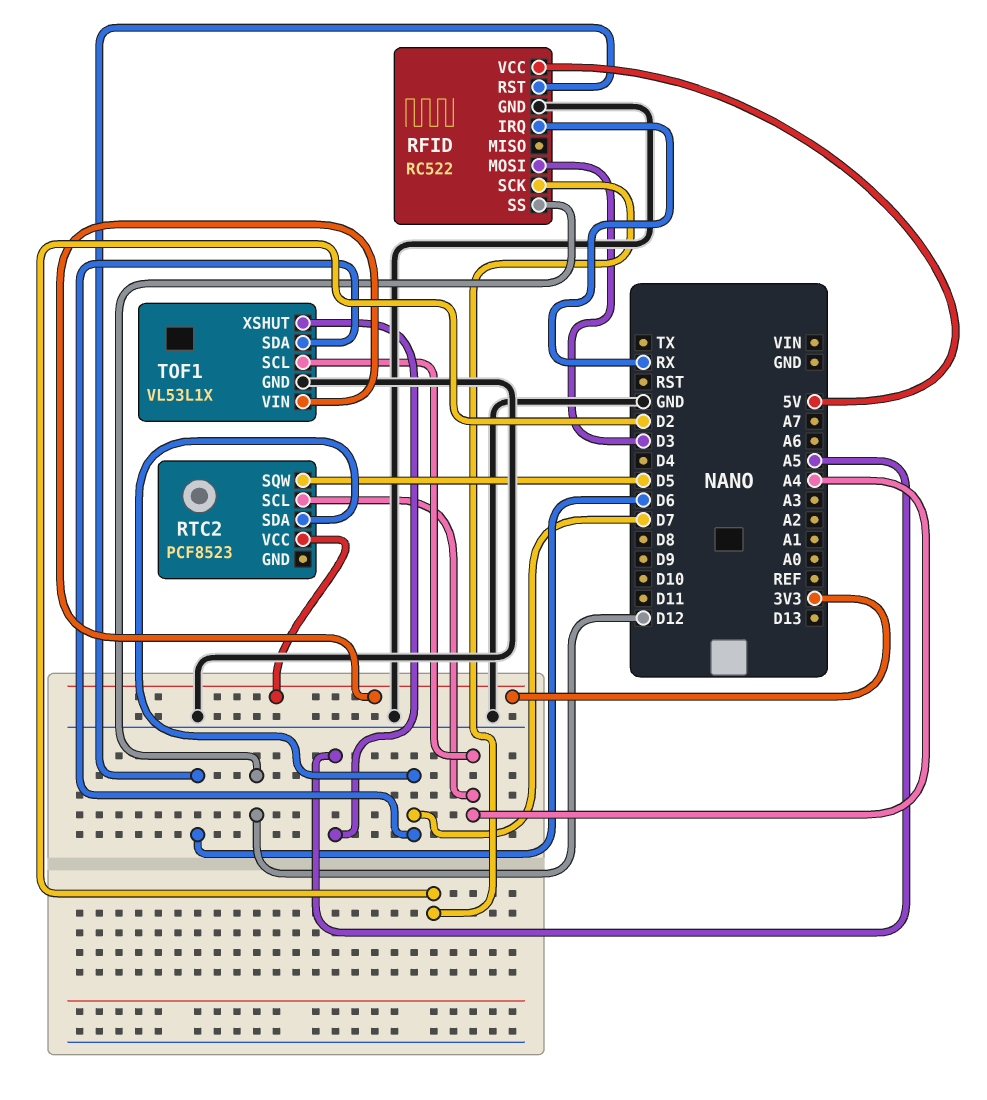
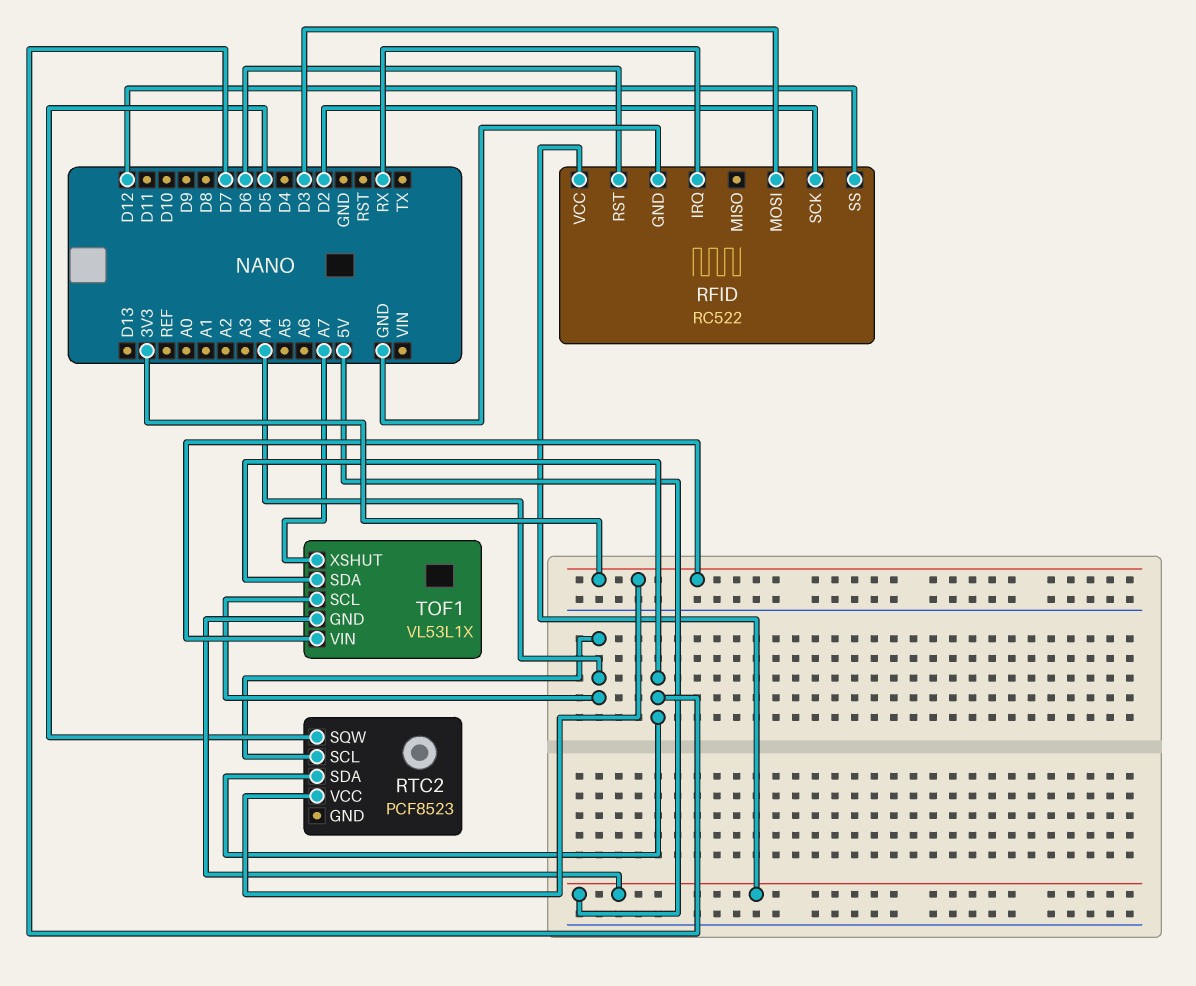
TOF1 pin GND: GND -> 5V
TOF1 pin XSHUT: A5 -> A7

